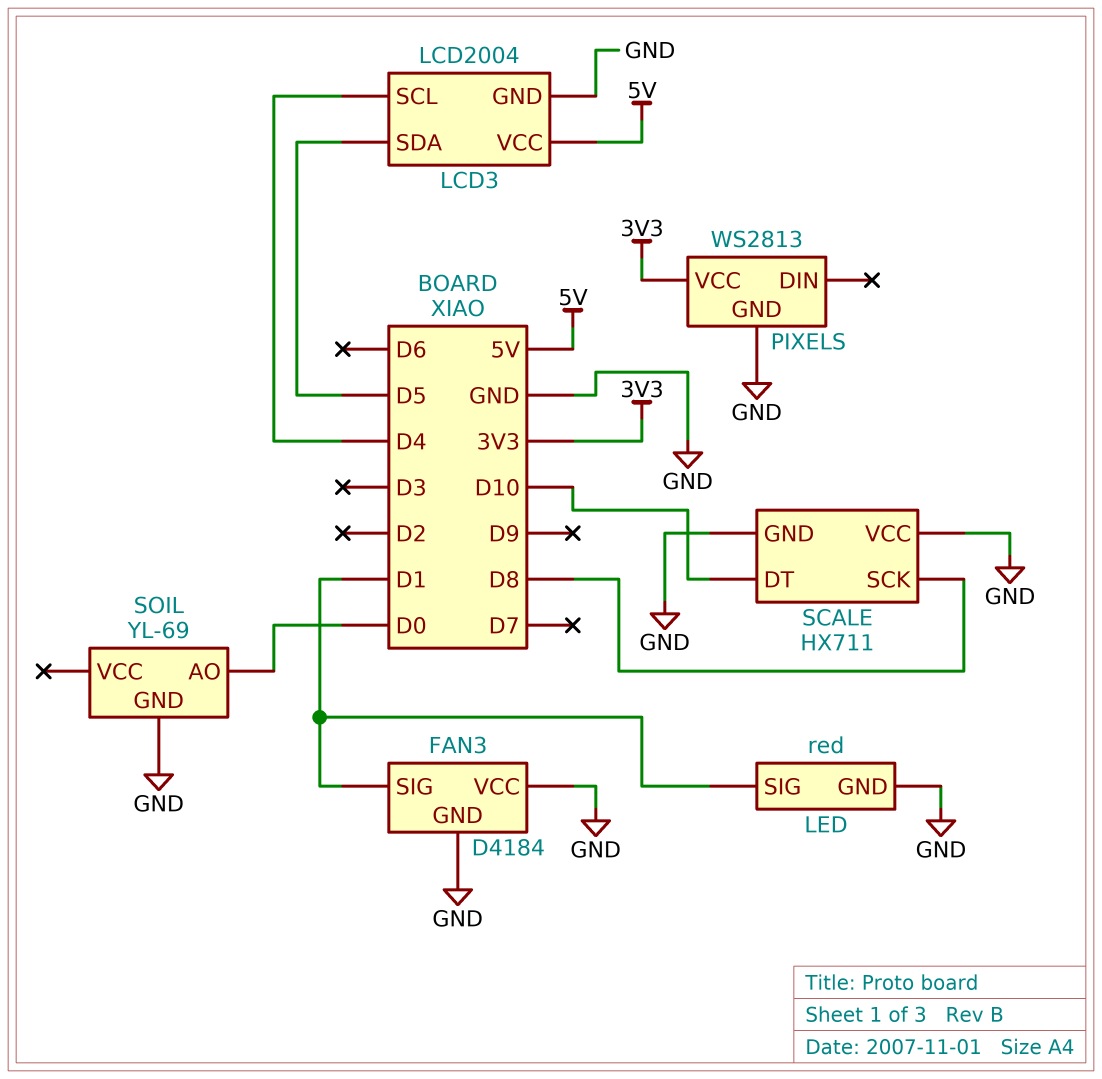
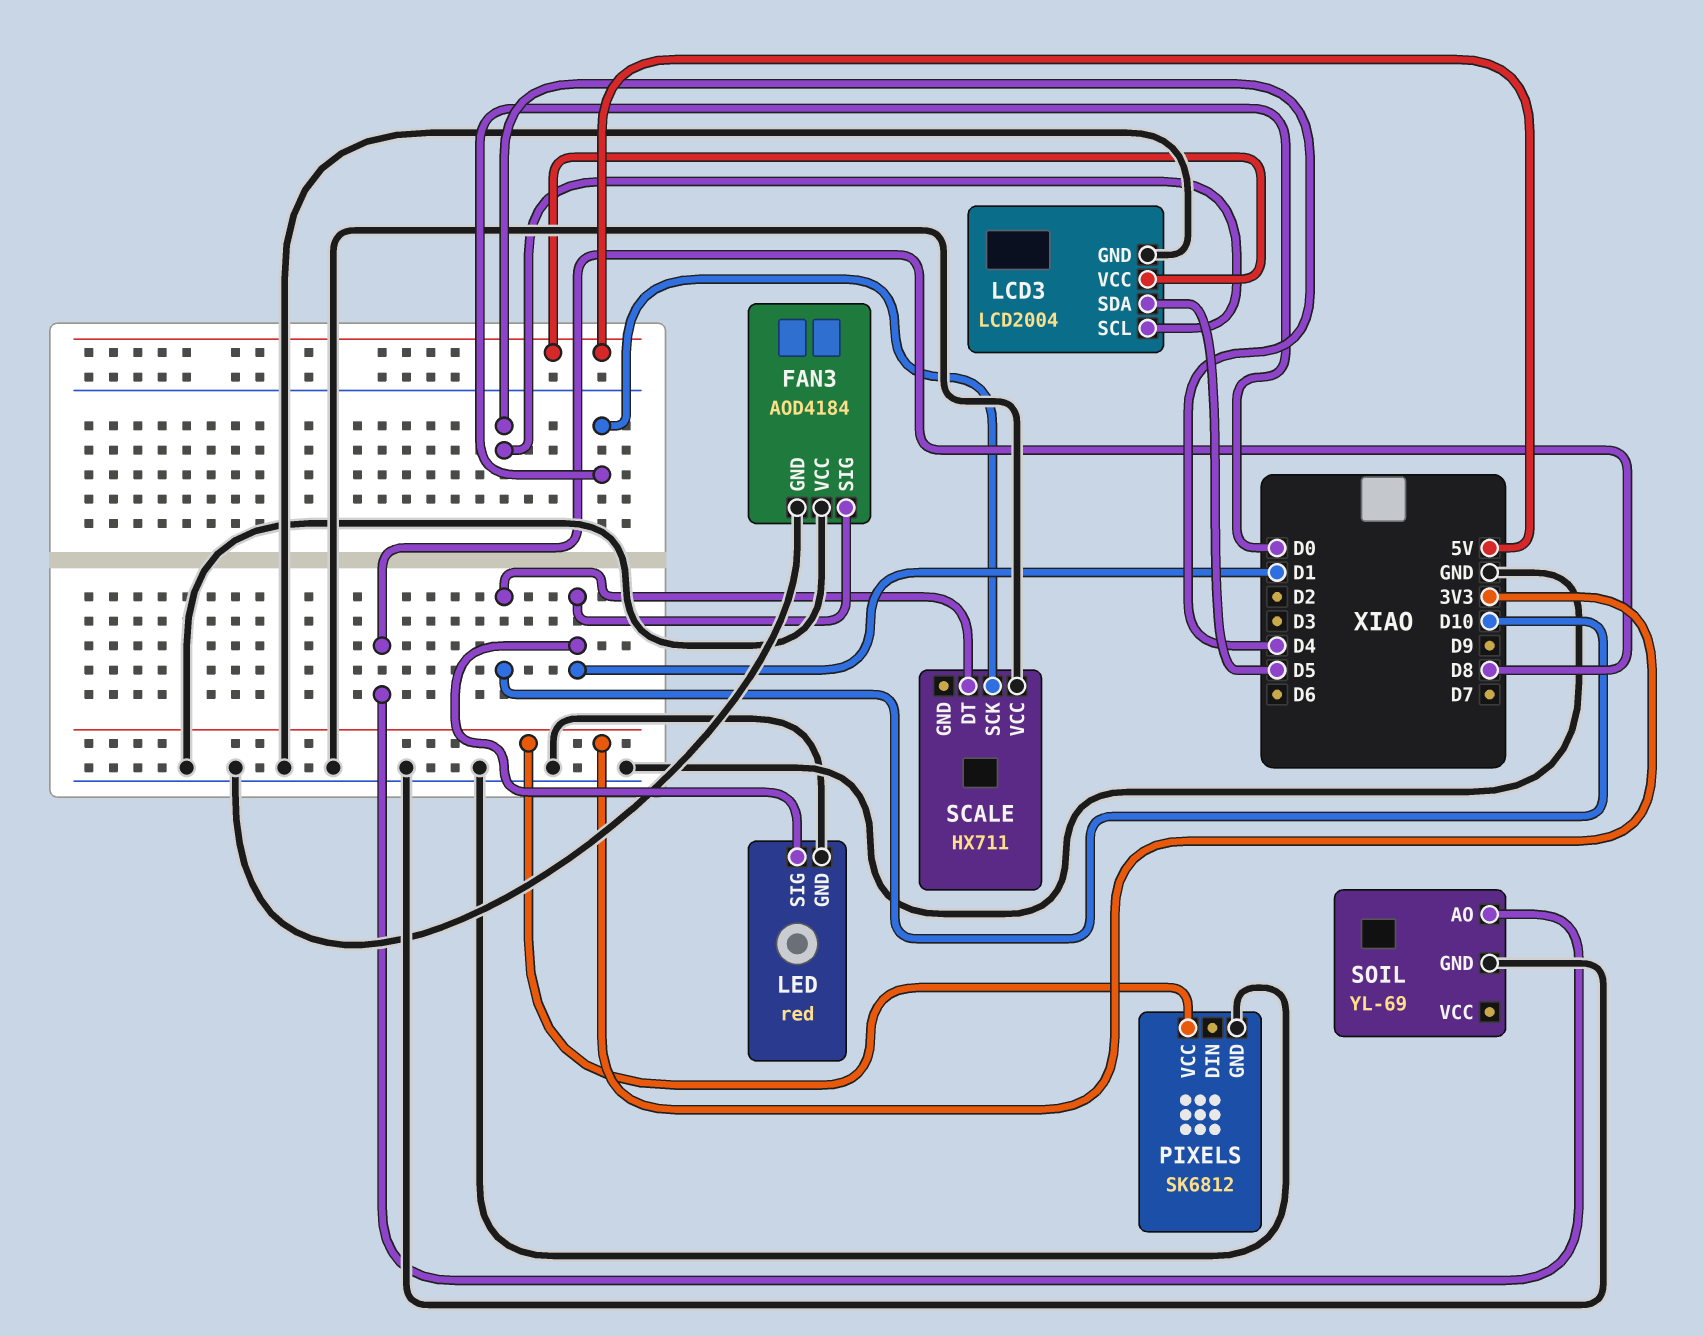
FAN3: D4184 -> AOD4184
PIXELS: WS2813 -> SK6812
SCALE pin GND: GND -> none
SCALE pin SCK: D8 -> D0
SOIL pin AO: D0 -> D8

